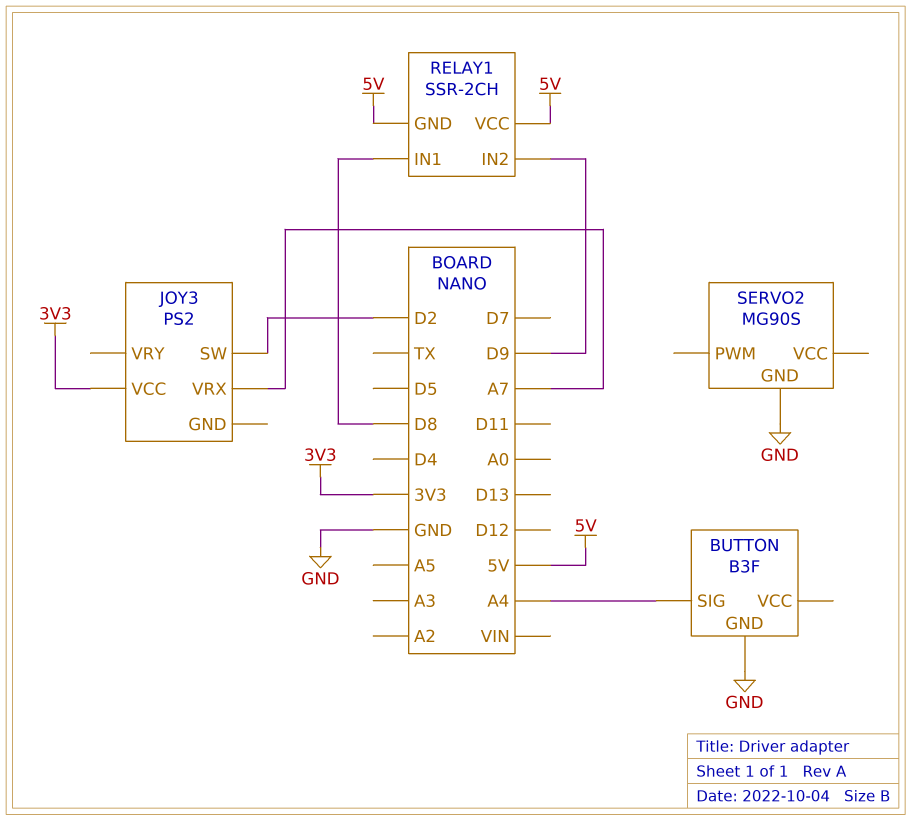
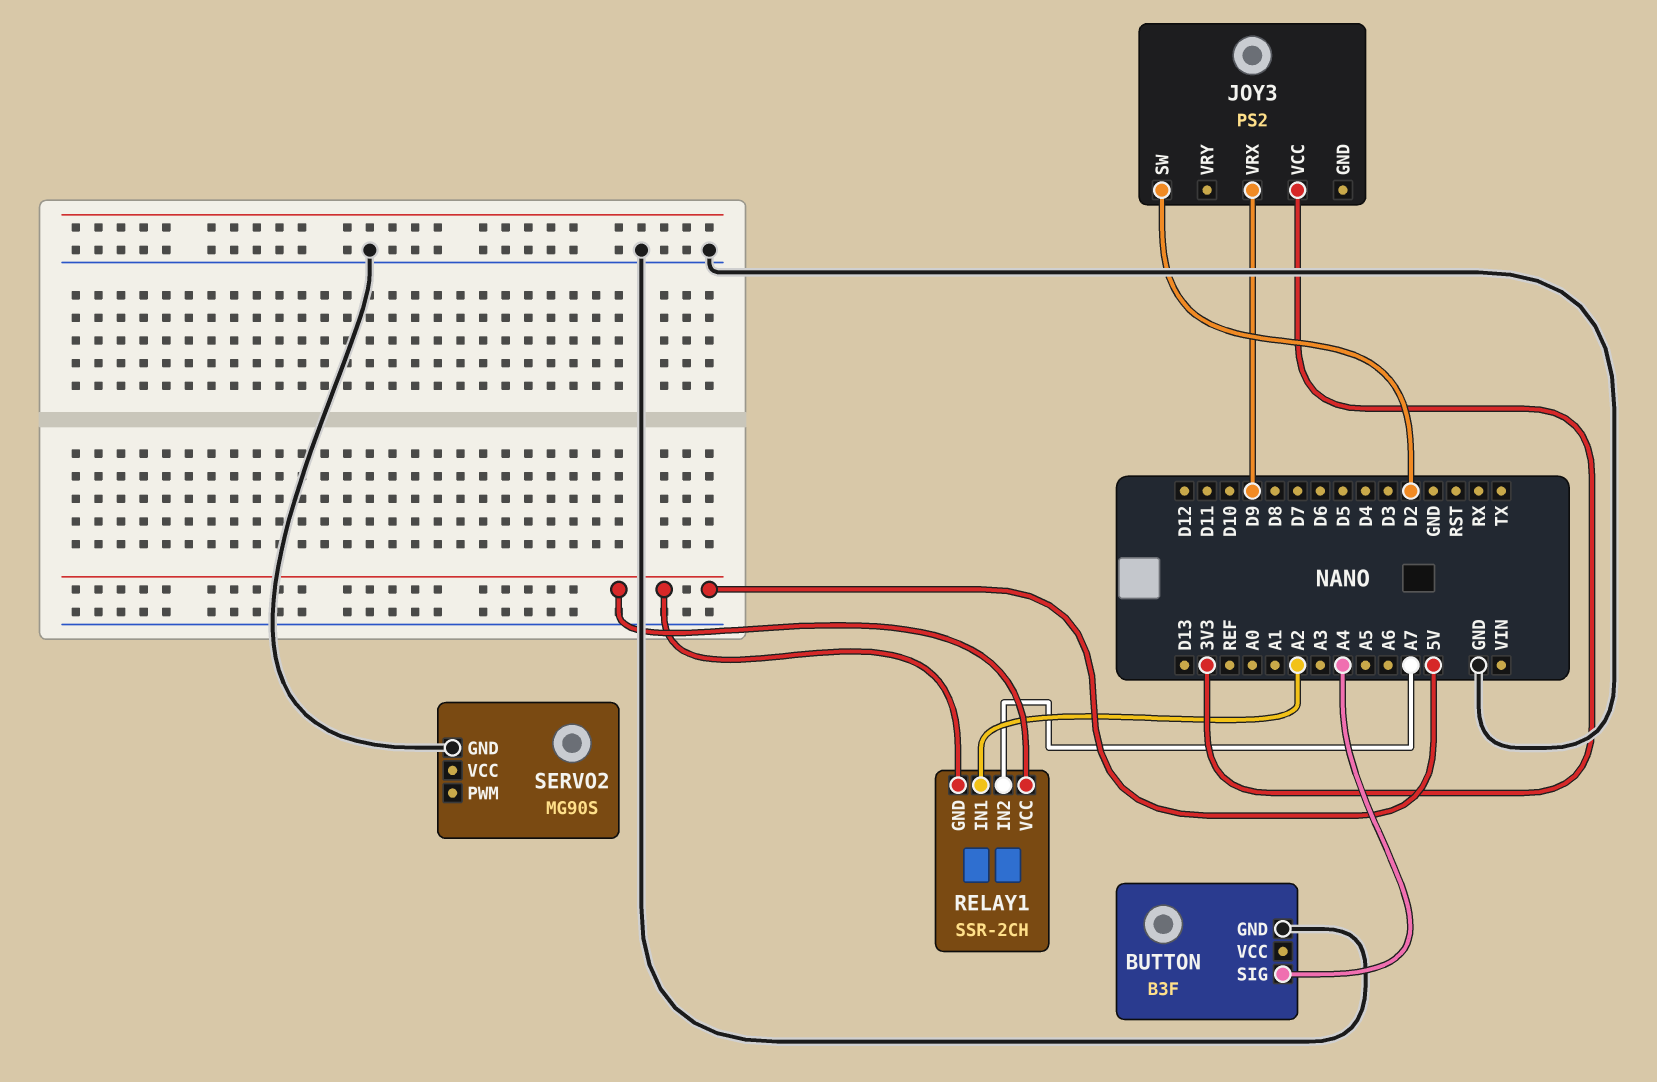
JOY3 pin VRX: A7 -> D9
RELAY1 pin IN1: D8 -> A2
RELAY1 pin IN2: D9 -> A7

